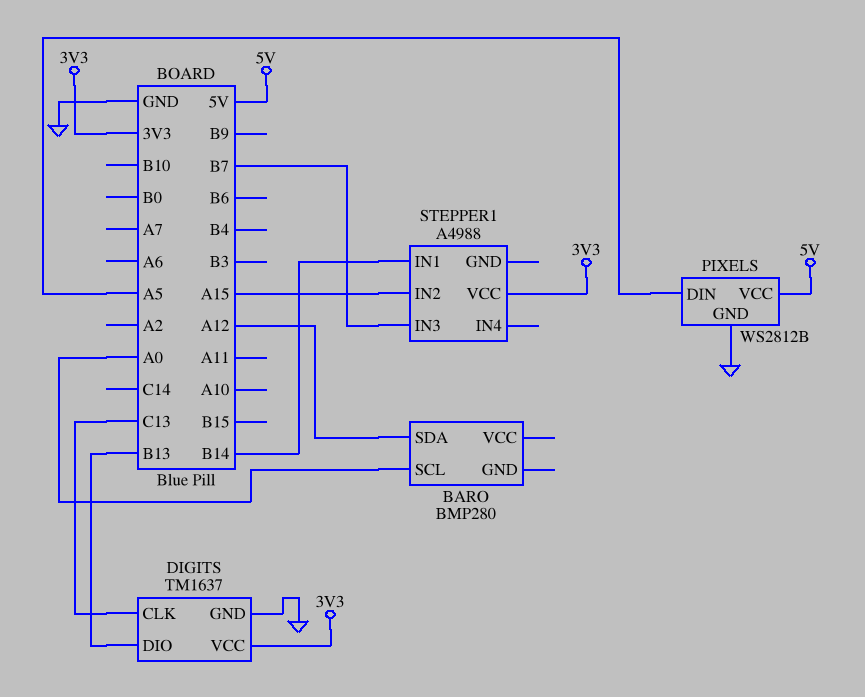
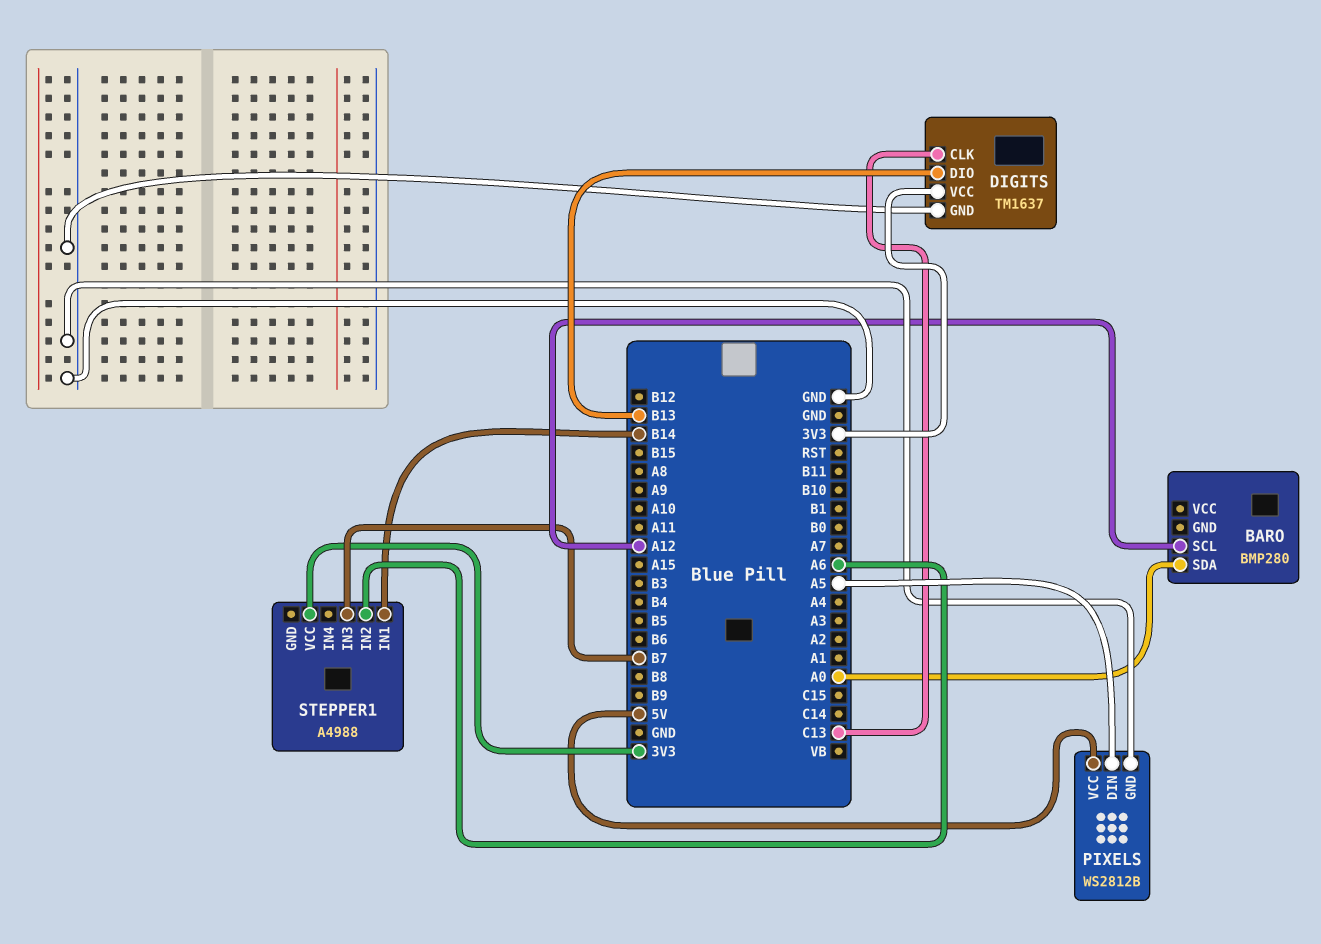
BARO pin SCL: A0 -> A12
BARO pin SDA: A12 -> A0
STEPPER1 pin IN2: A15 -> A6

